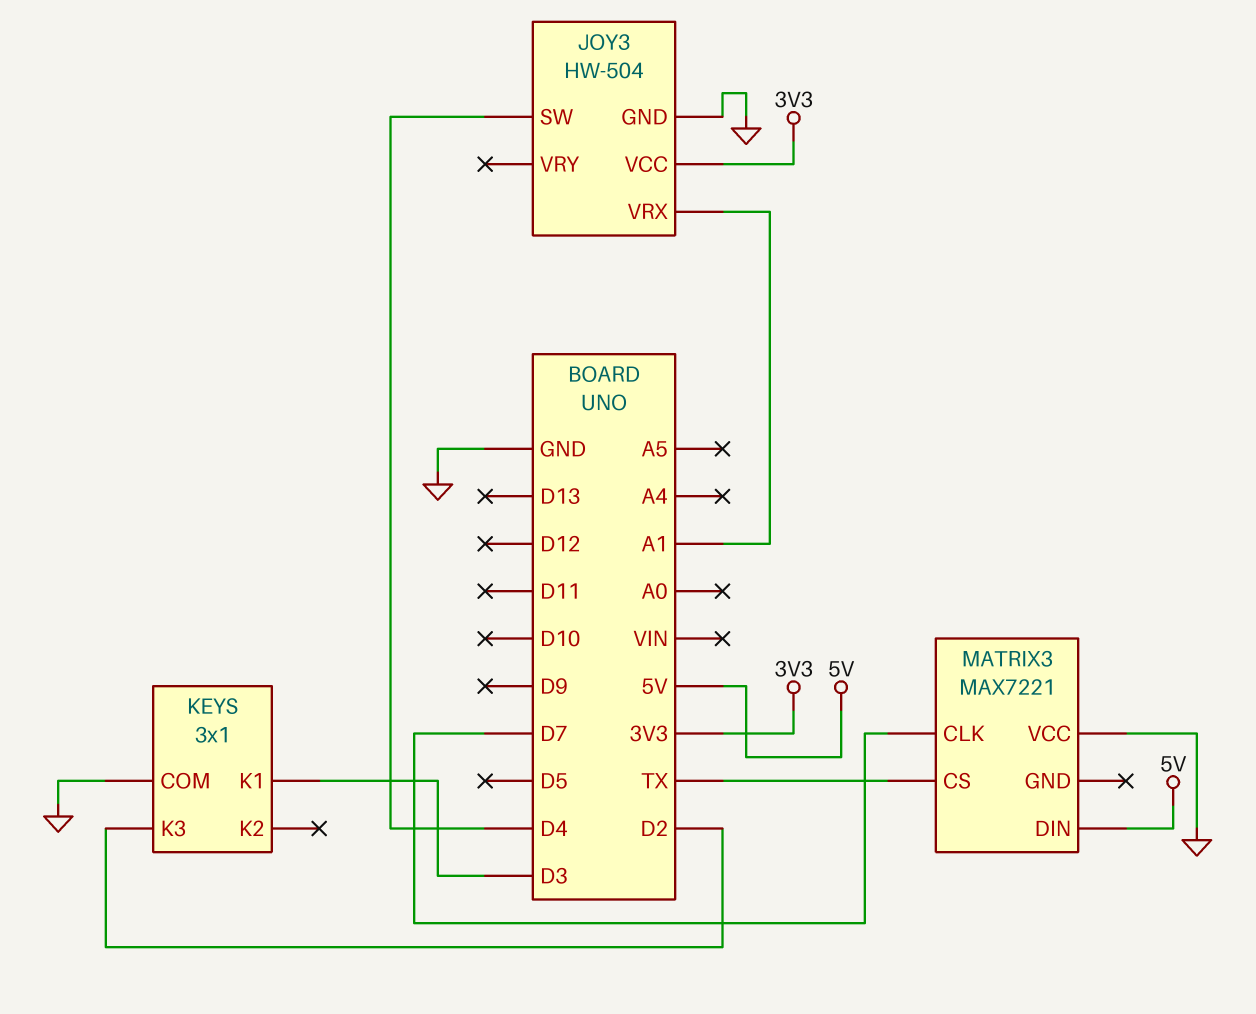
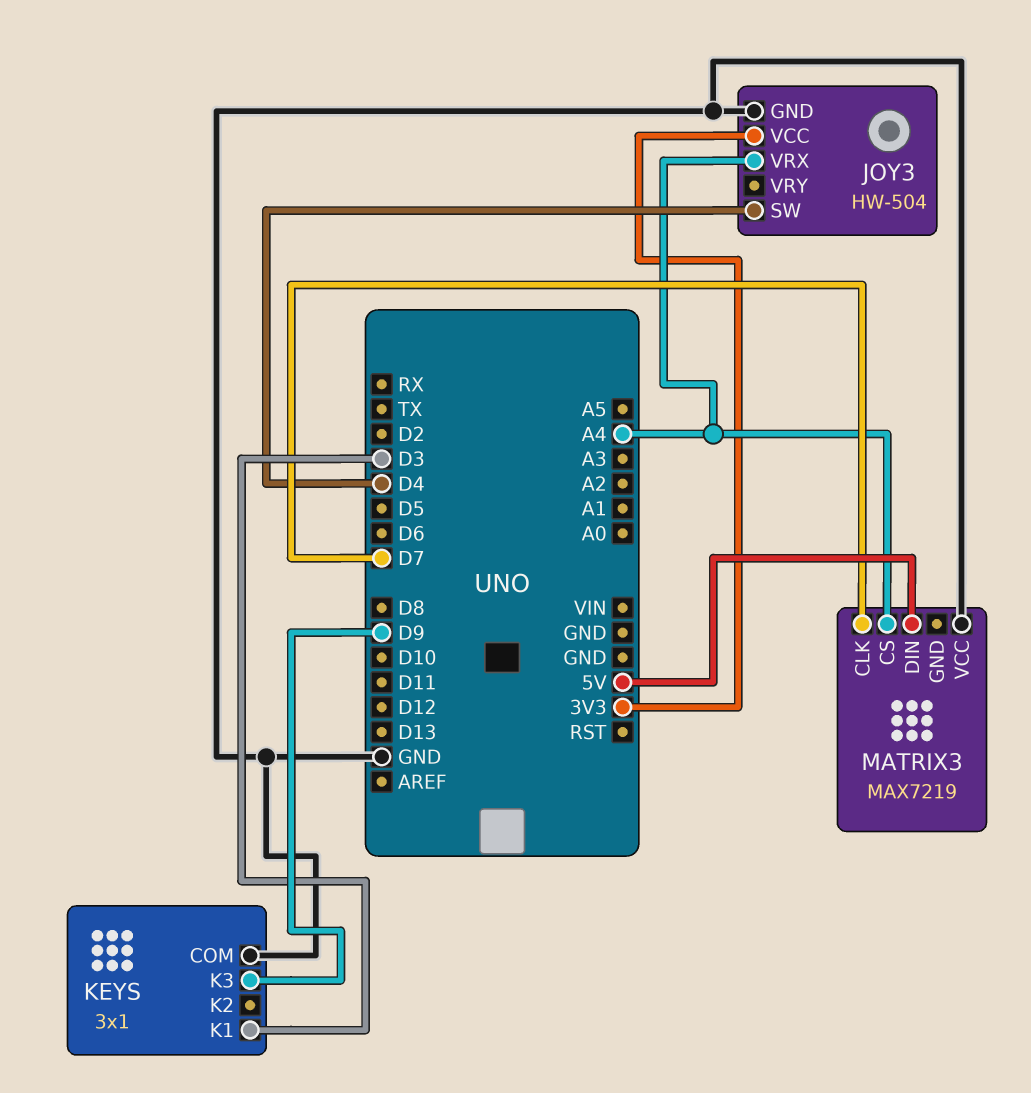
JOY3 pin VRX: A1 -> A4
KEYS pin K3: D2 -> D9
MATRIX3: MAX7221 -> MAX7219
MATRIX3 pin CS: TX -> A4

